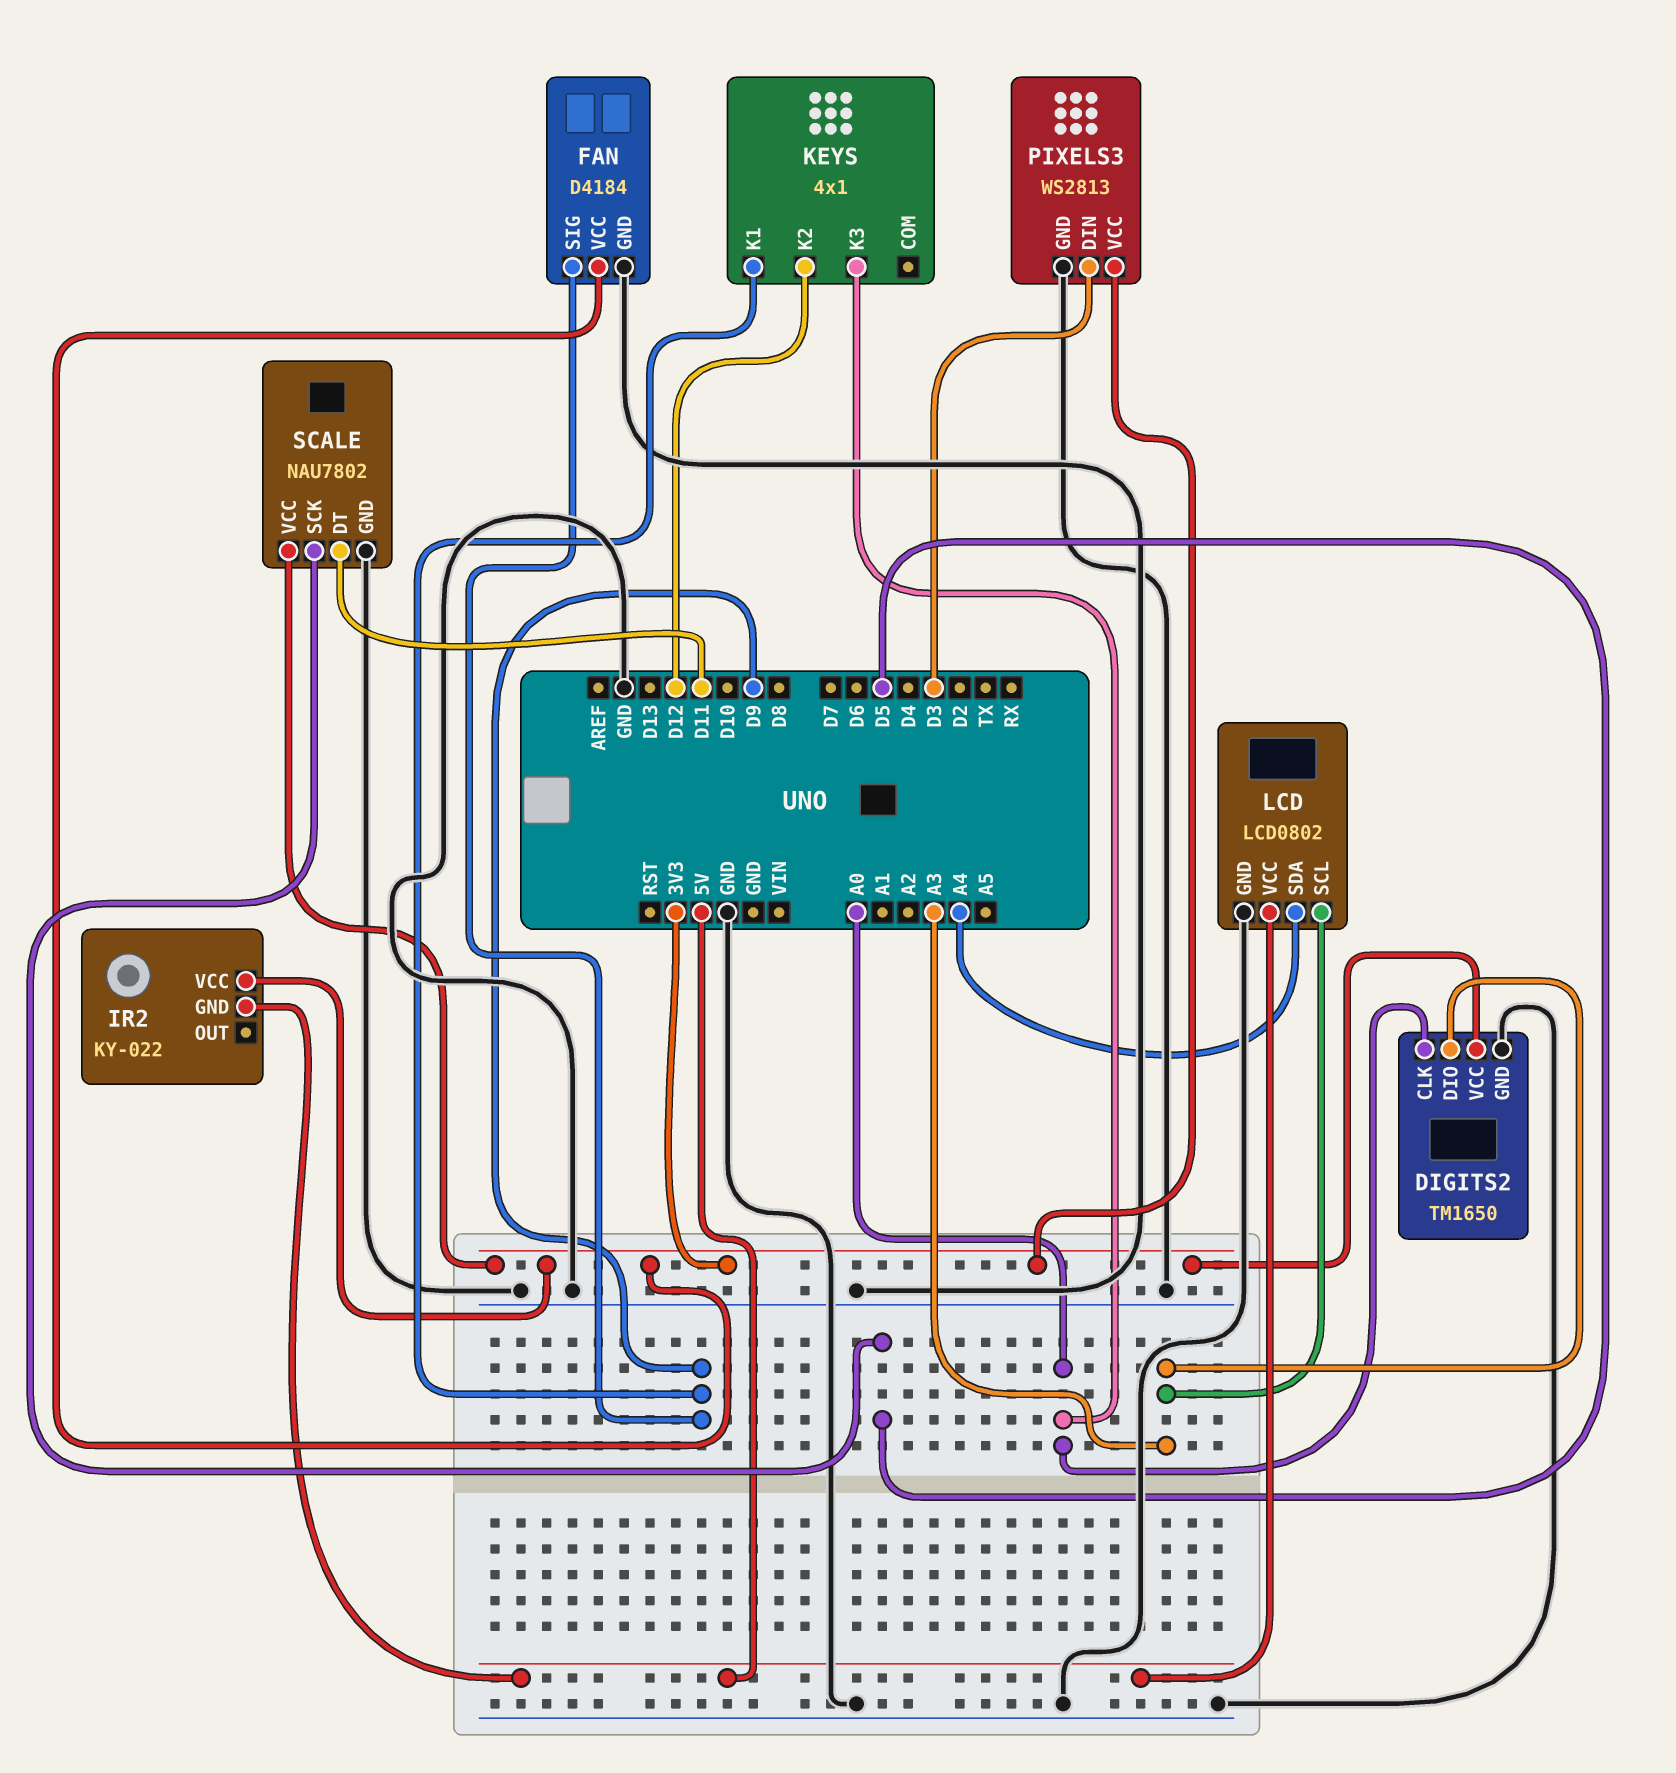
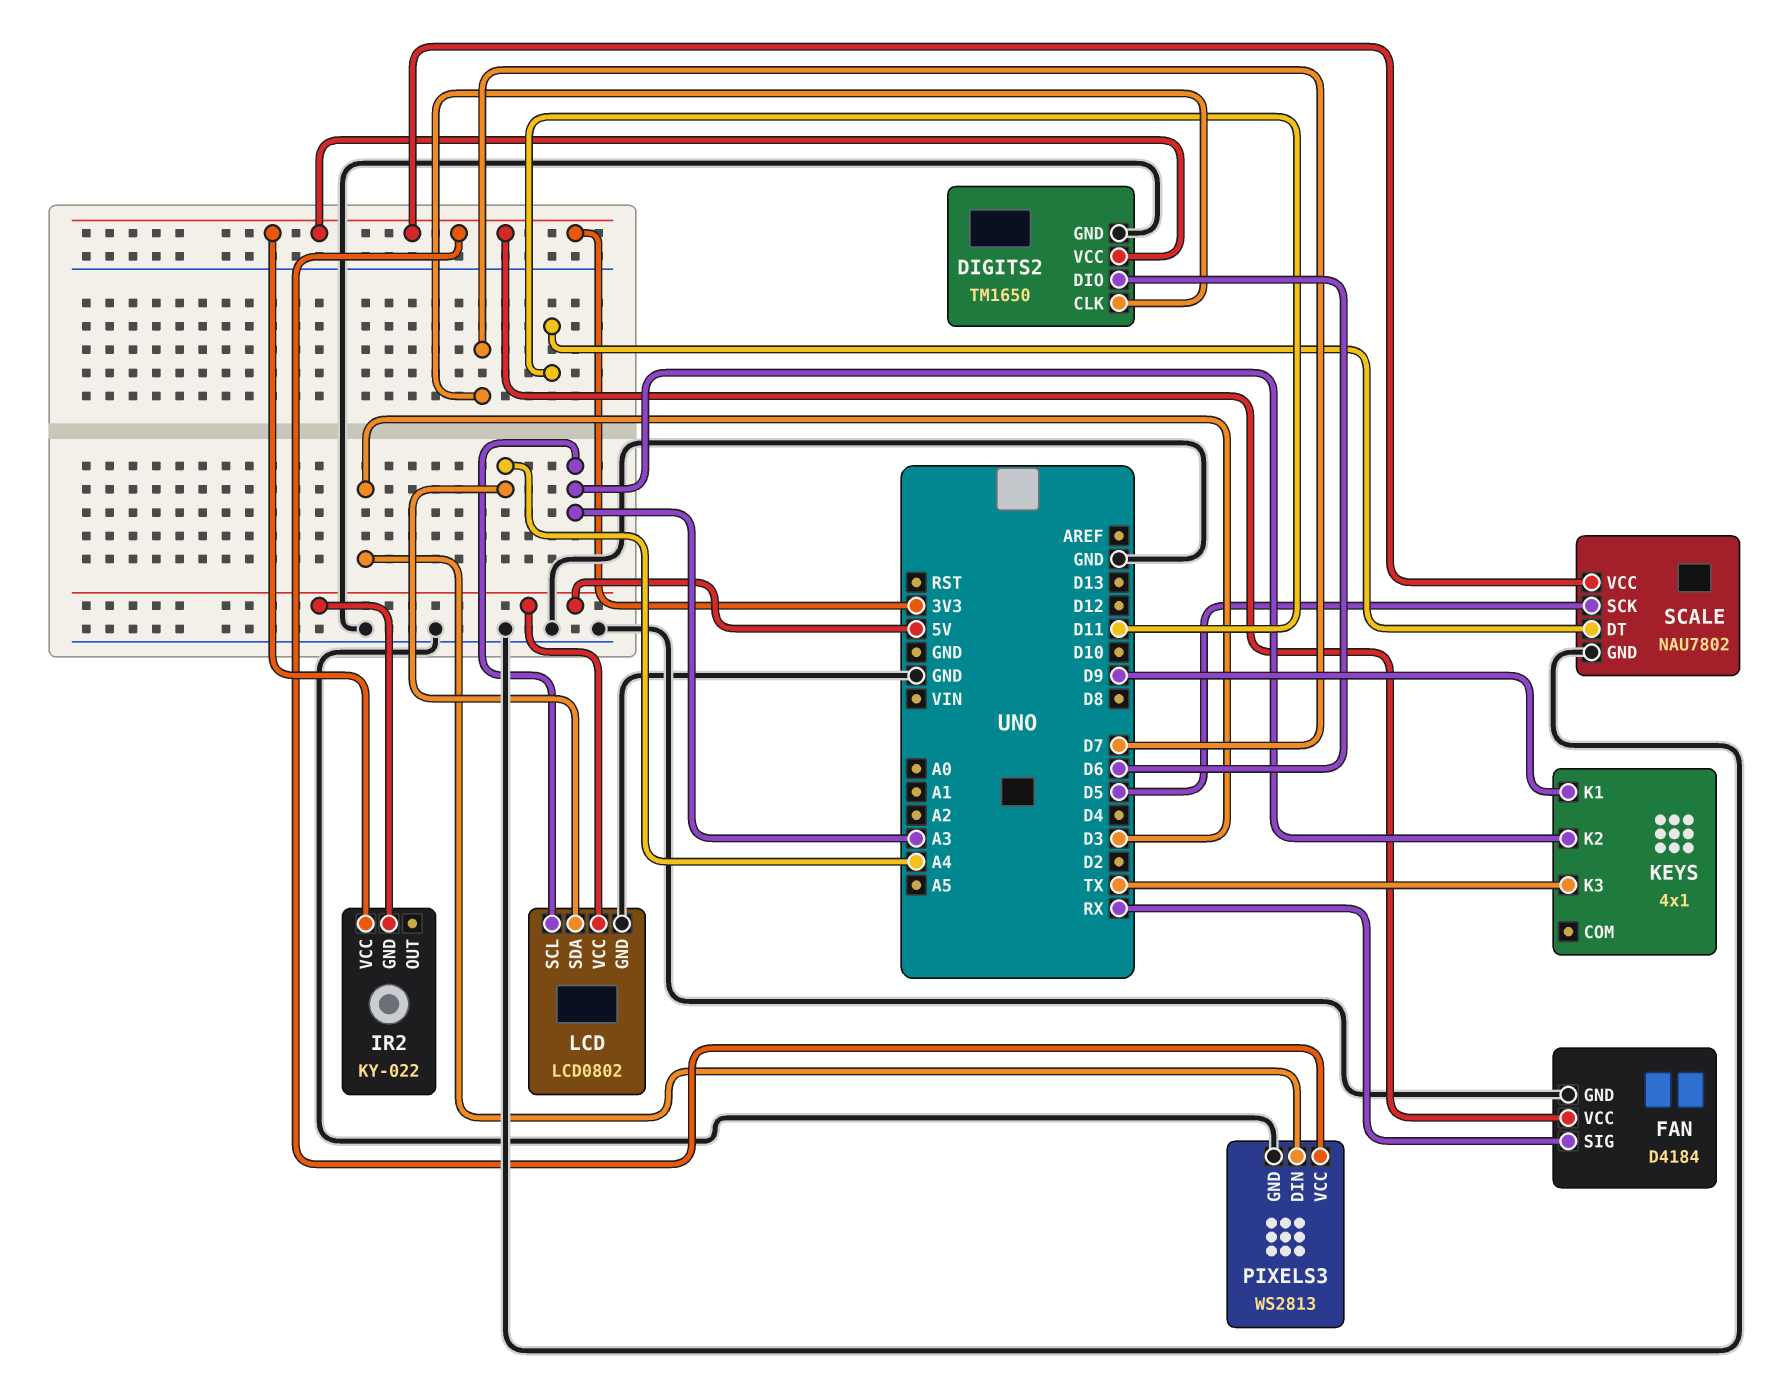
DIGITS2 pin CLK: A0 -> D7
DIGITS2 pin DIO: A3 -> D6
FAN pin SIG: D9 -> RX
KEYS pin K2: D12 -> A3
KEYS pin K3: A0 -> TX

